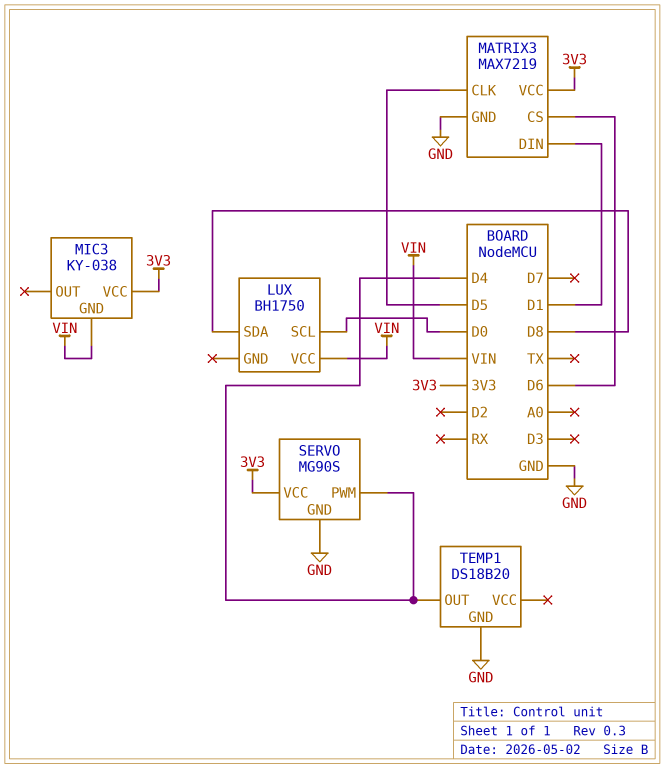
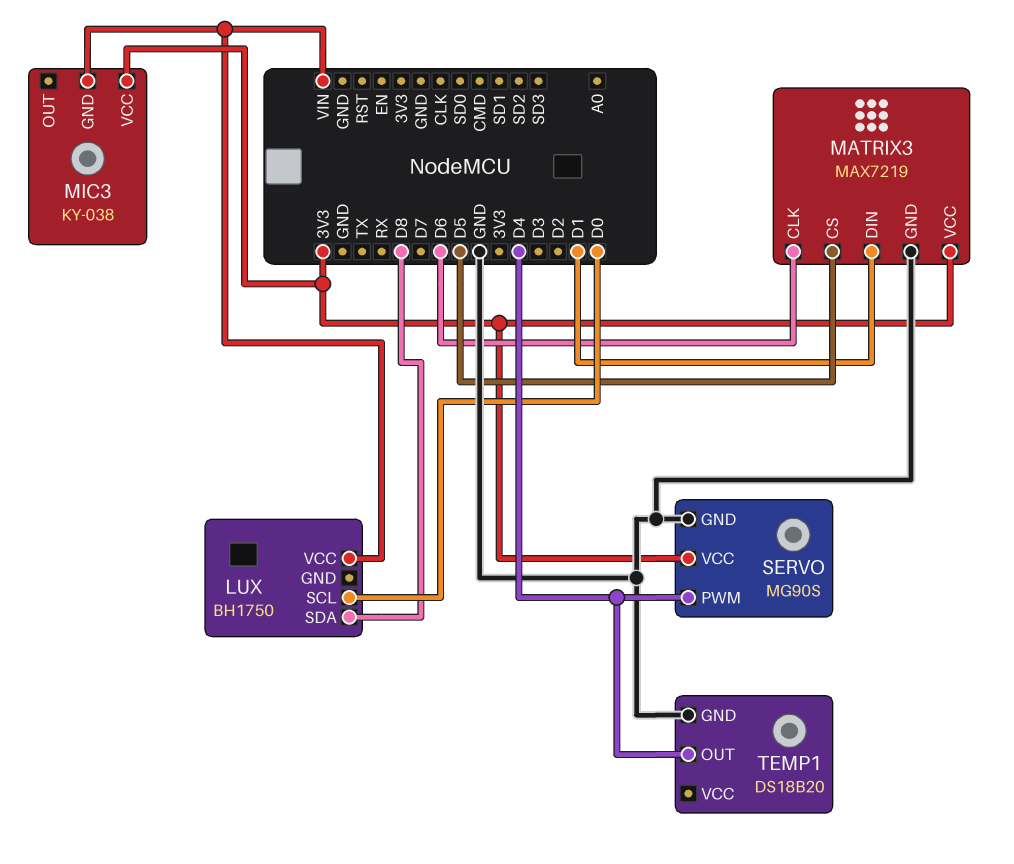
MATRIX3 pin CLK: D5 -> D6
MATRIX3 pin CS: D6 -> D5

